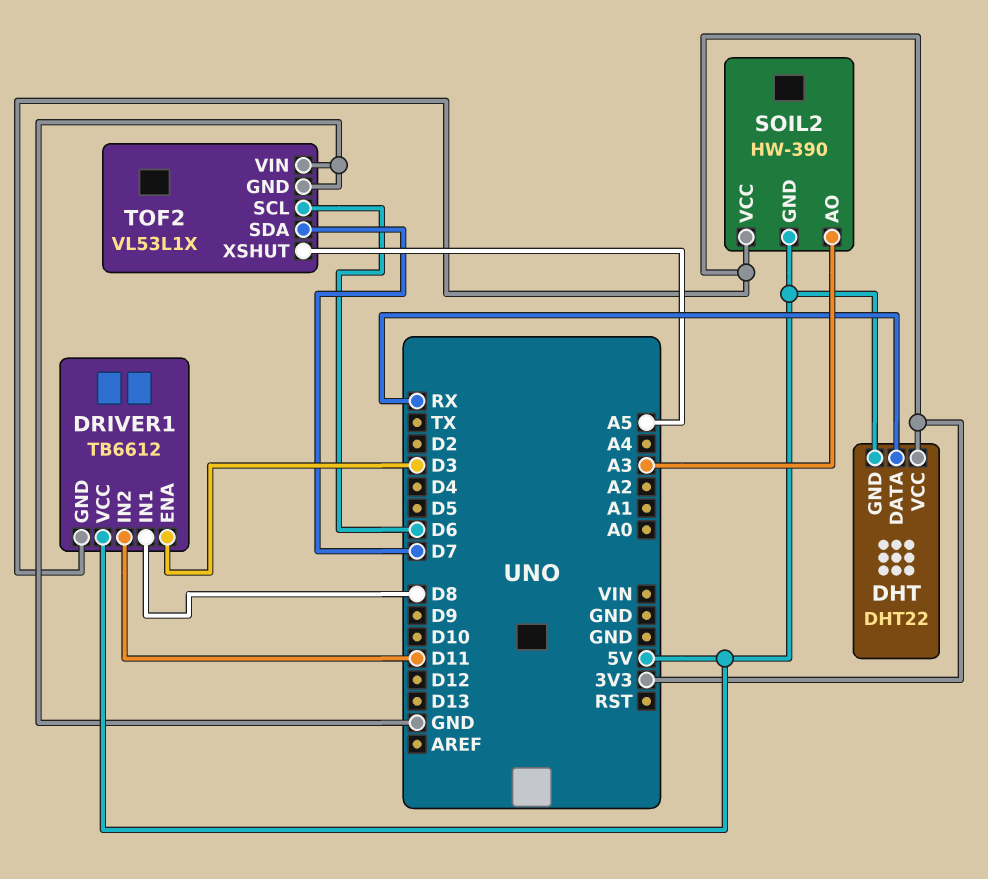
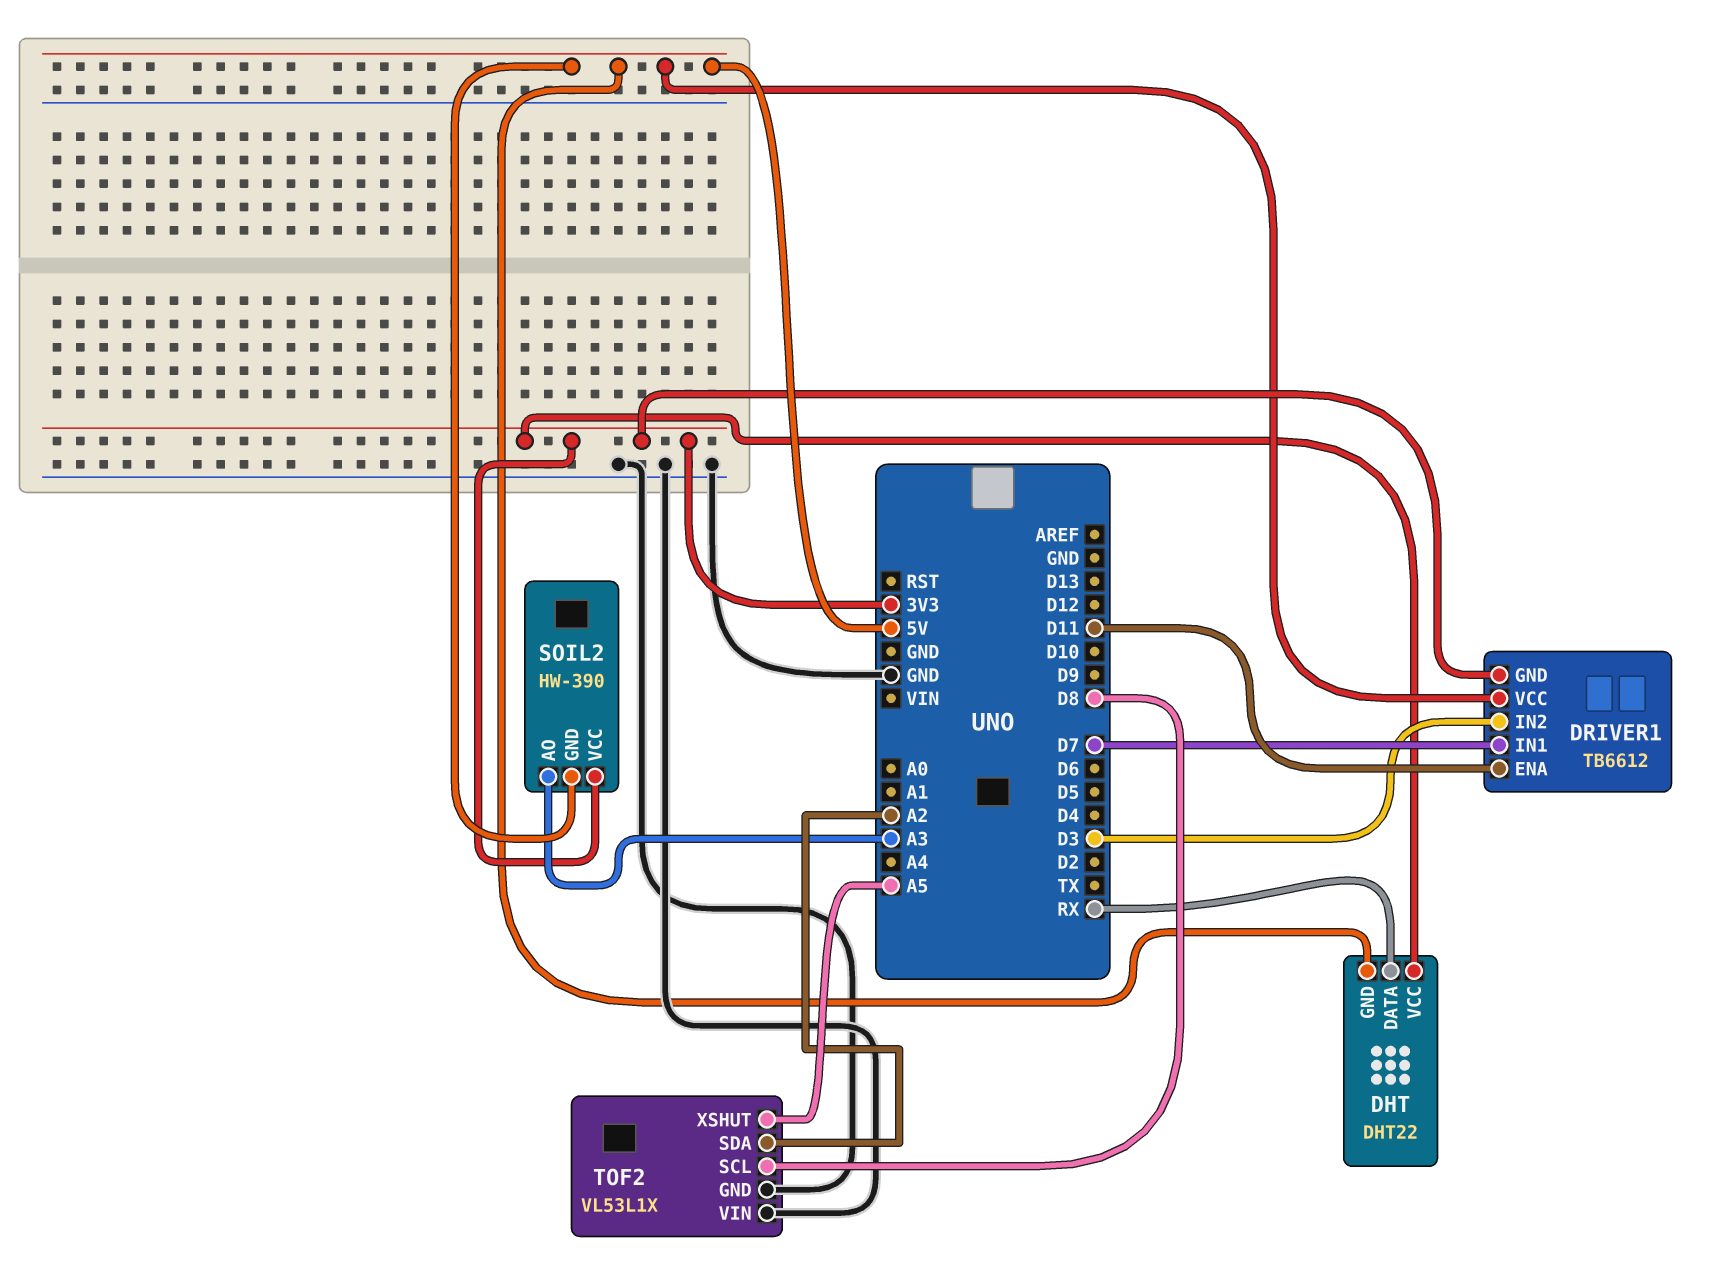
DRIVER1 pin ENA: D3 -> D11
DRIVER1 pin IN1: D8 -> D7
DRIVER1 pin IN2: D11 -> D3
TOF2 pin SCL: D6 -> D8
TOF2 pin SDA: D7 -> A2

